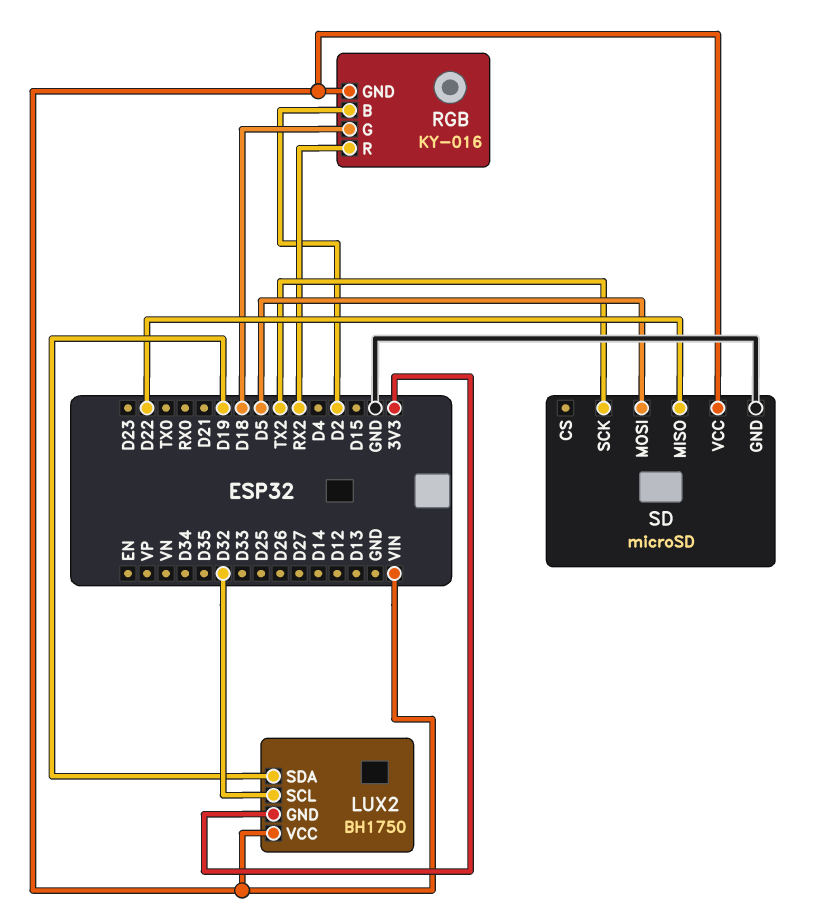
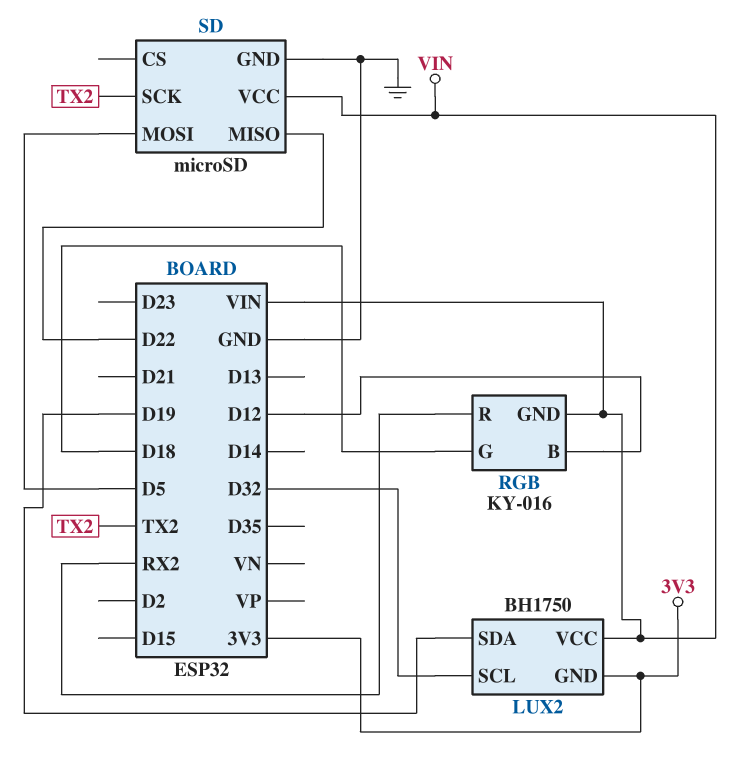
RGB pin B: D2 -> D12

